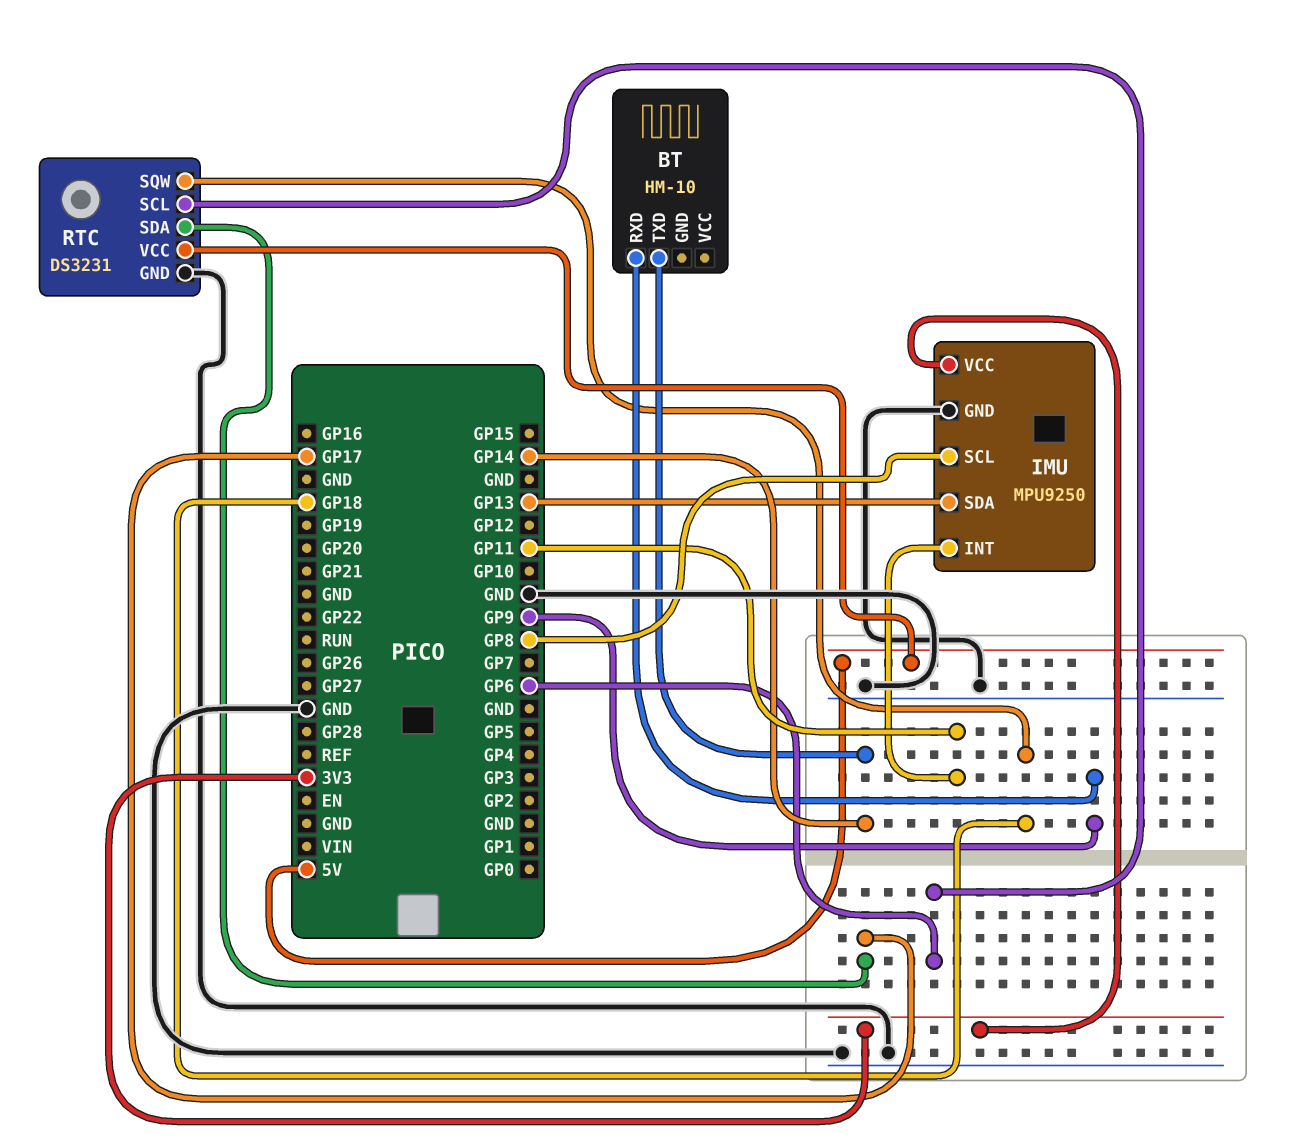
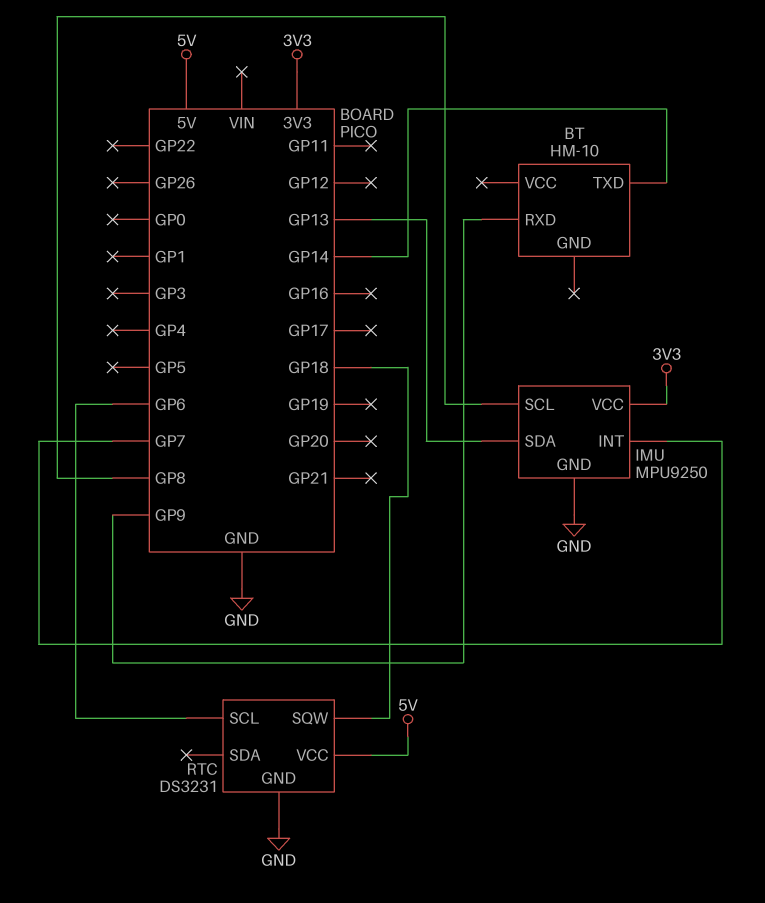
IMU pin INT: GP11 -> GP7
RTC pin SDA: GP17 -> none

